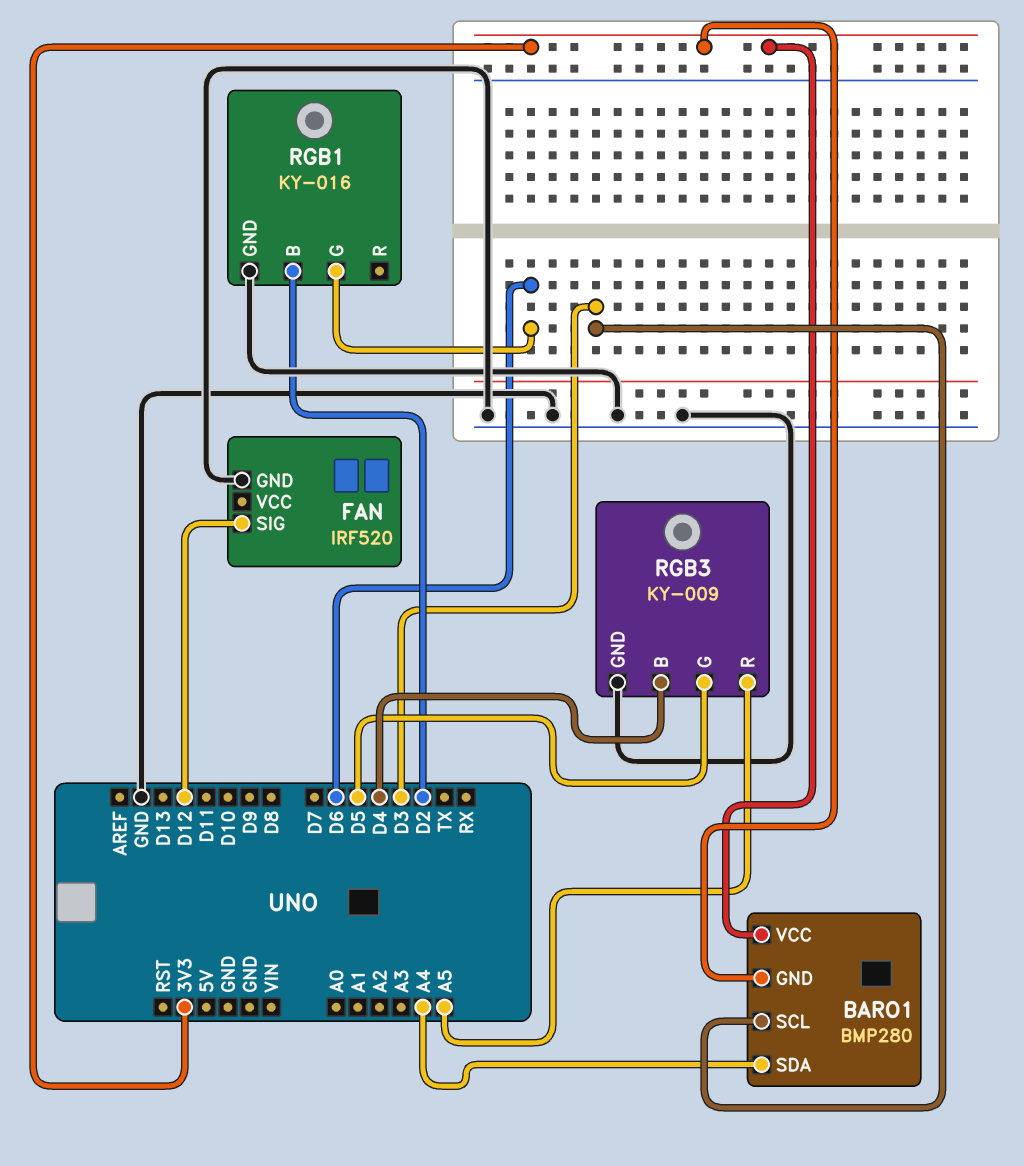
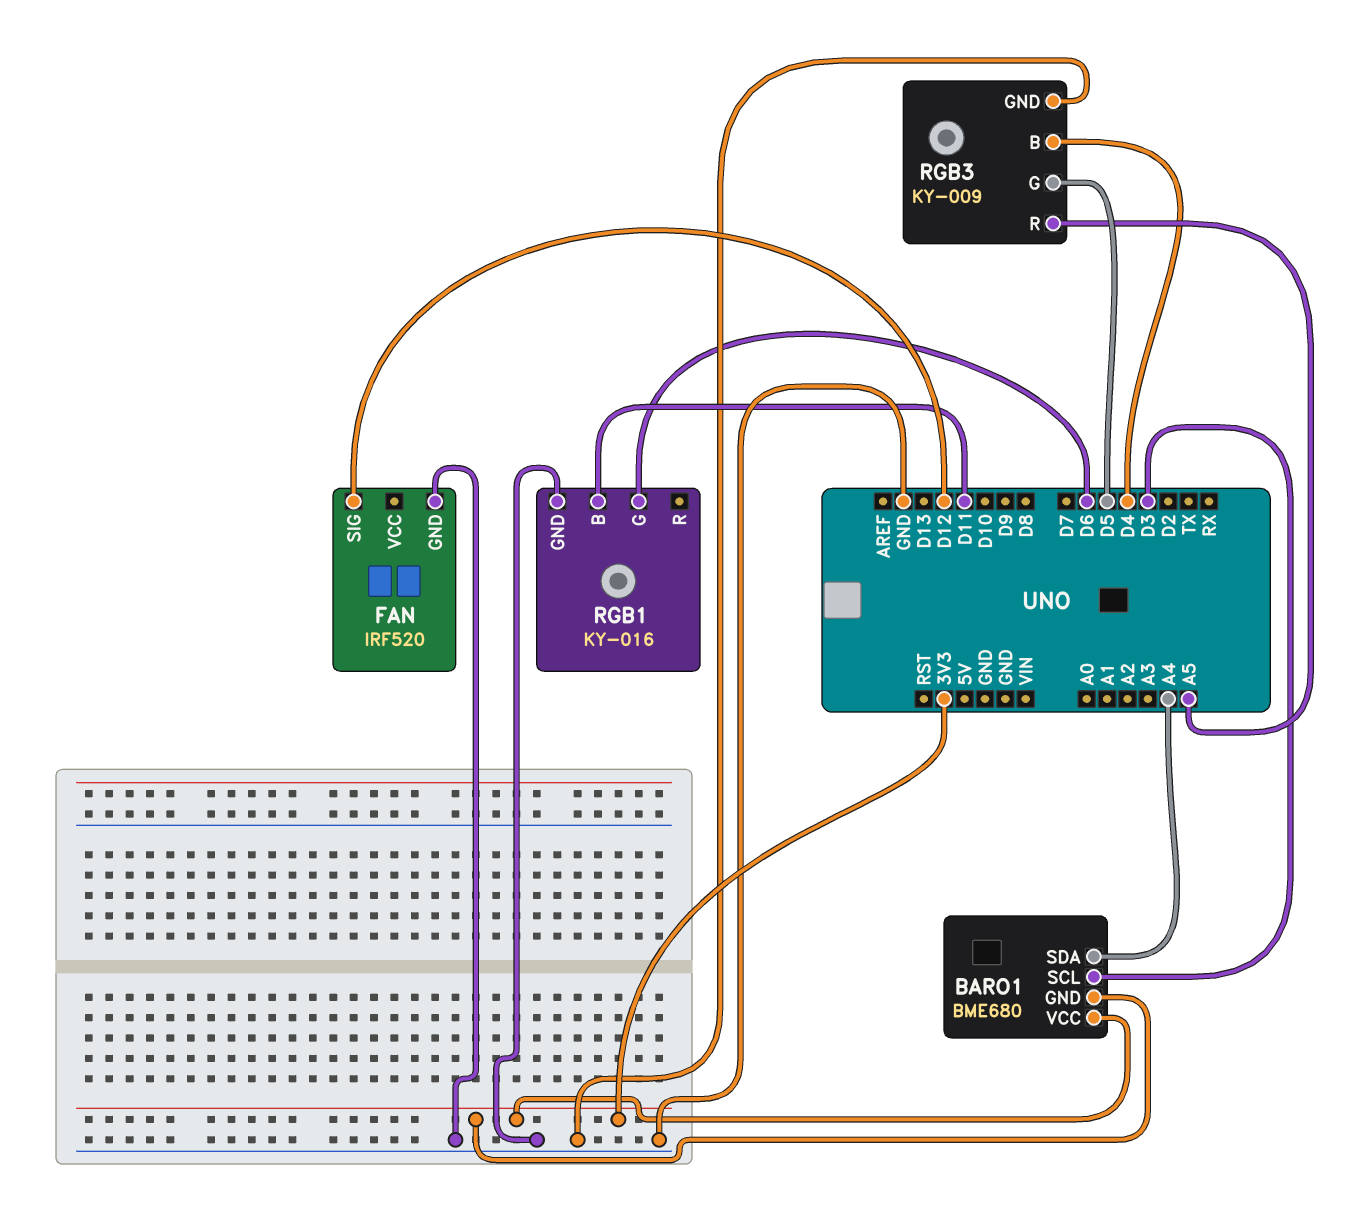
BARO1: BMP280 -> BME680
RGB1 pin B: D2 -> D11

